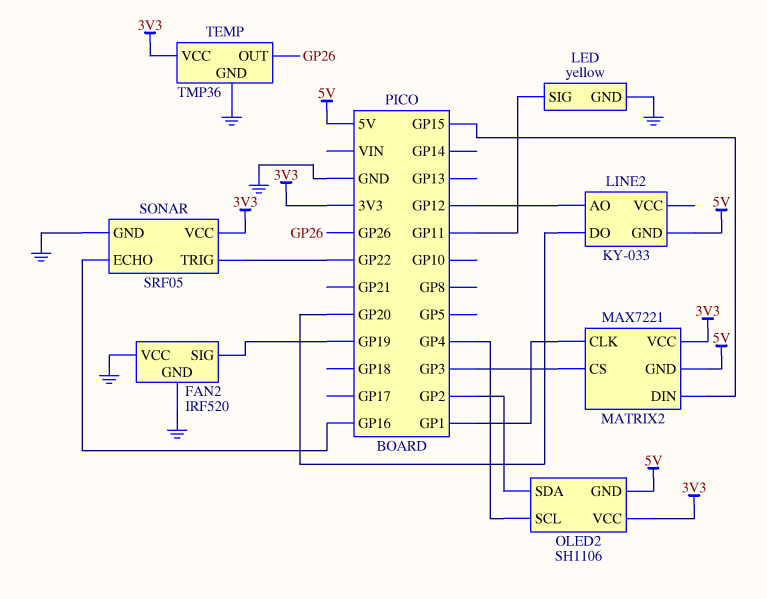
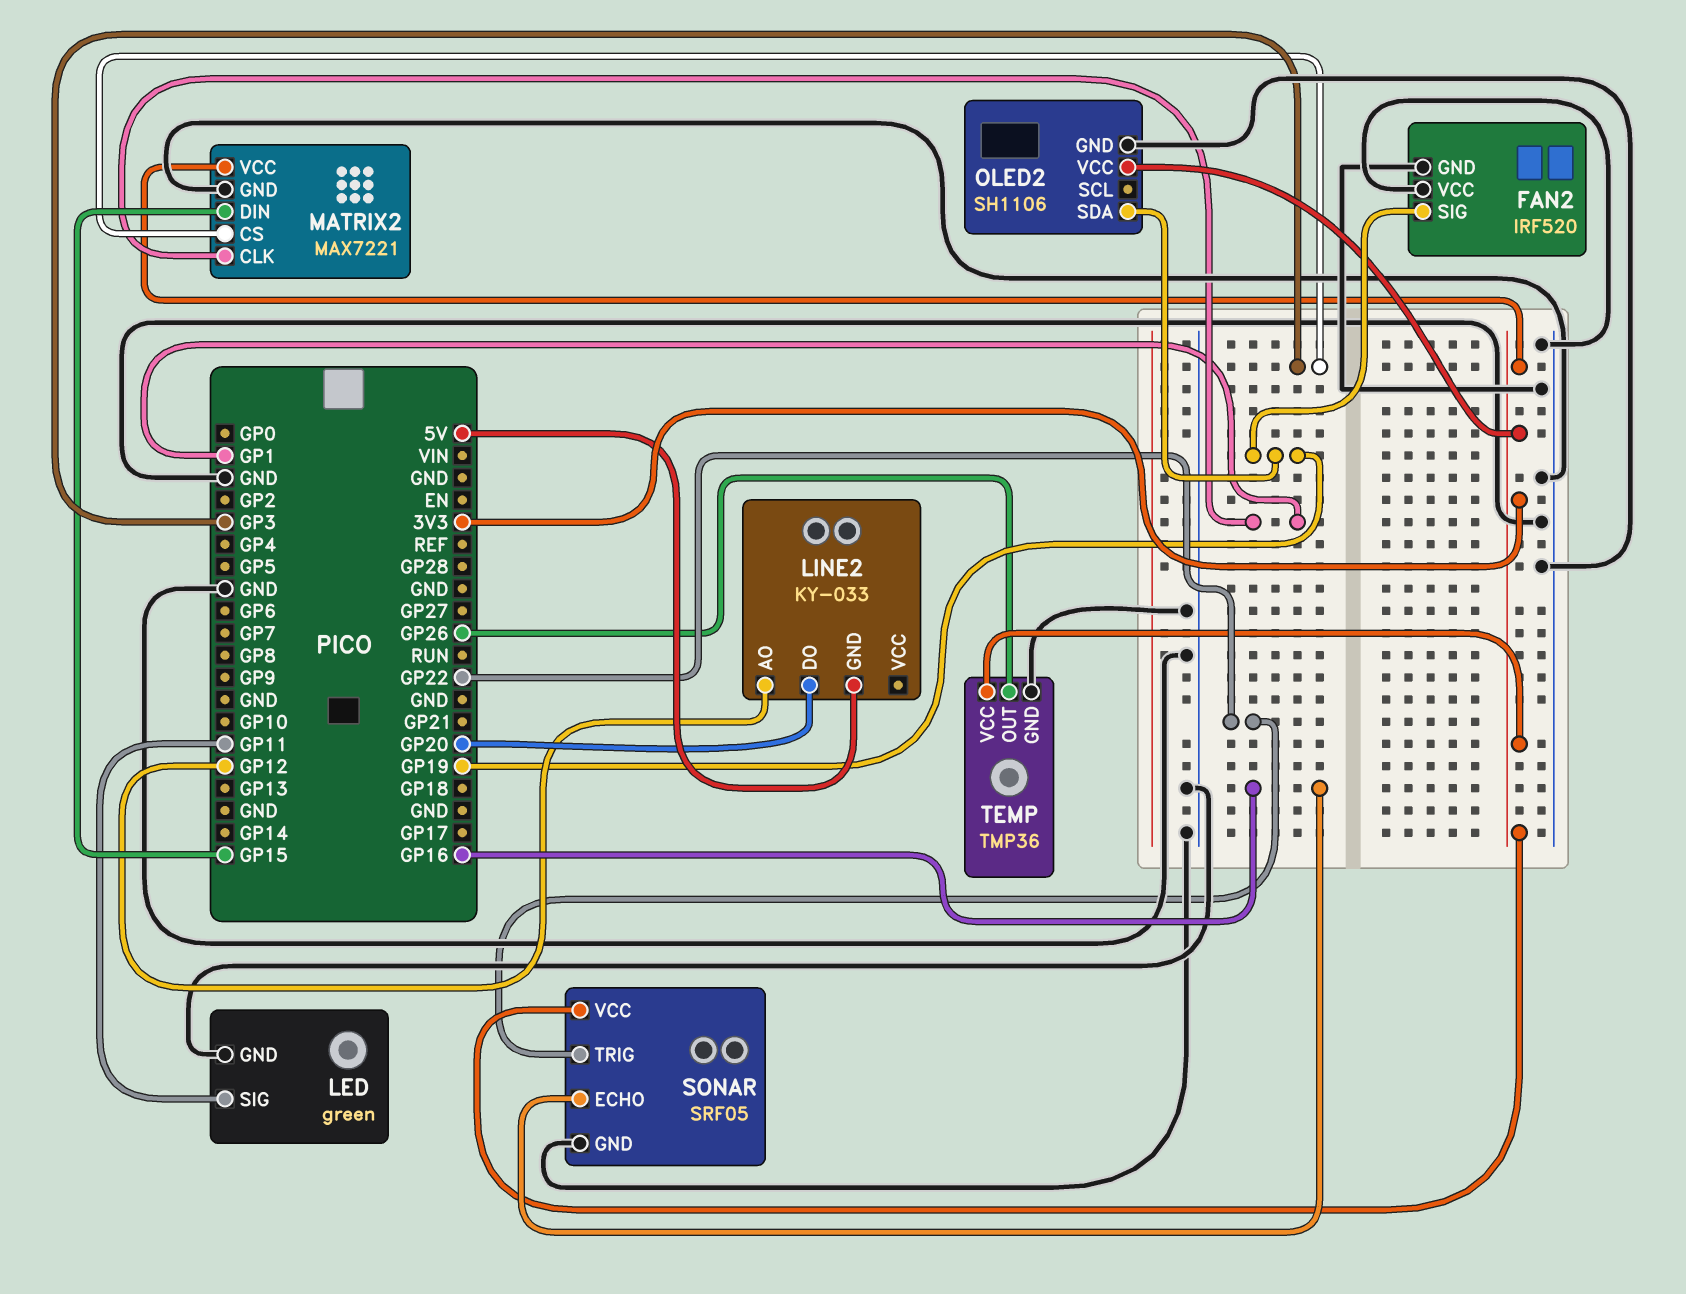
LED: yellow -> green
MATRIX2 pin GND: 5V -> GND
OLED2 pin GND: 5V -> GND
OLED2 pin SCL: GP4 -> none
OLED2 pin SDA: GP2 -> GP19

